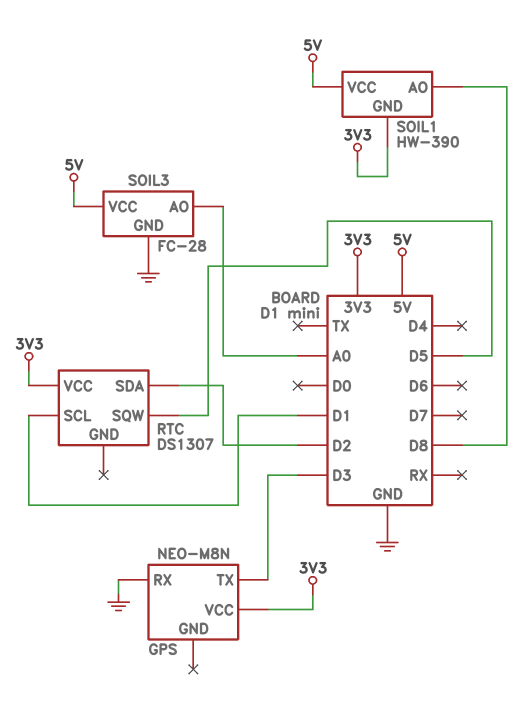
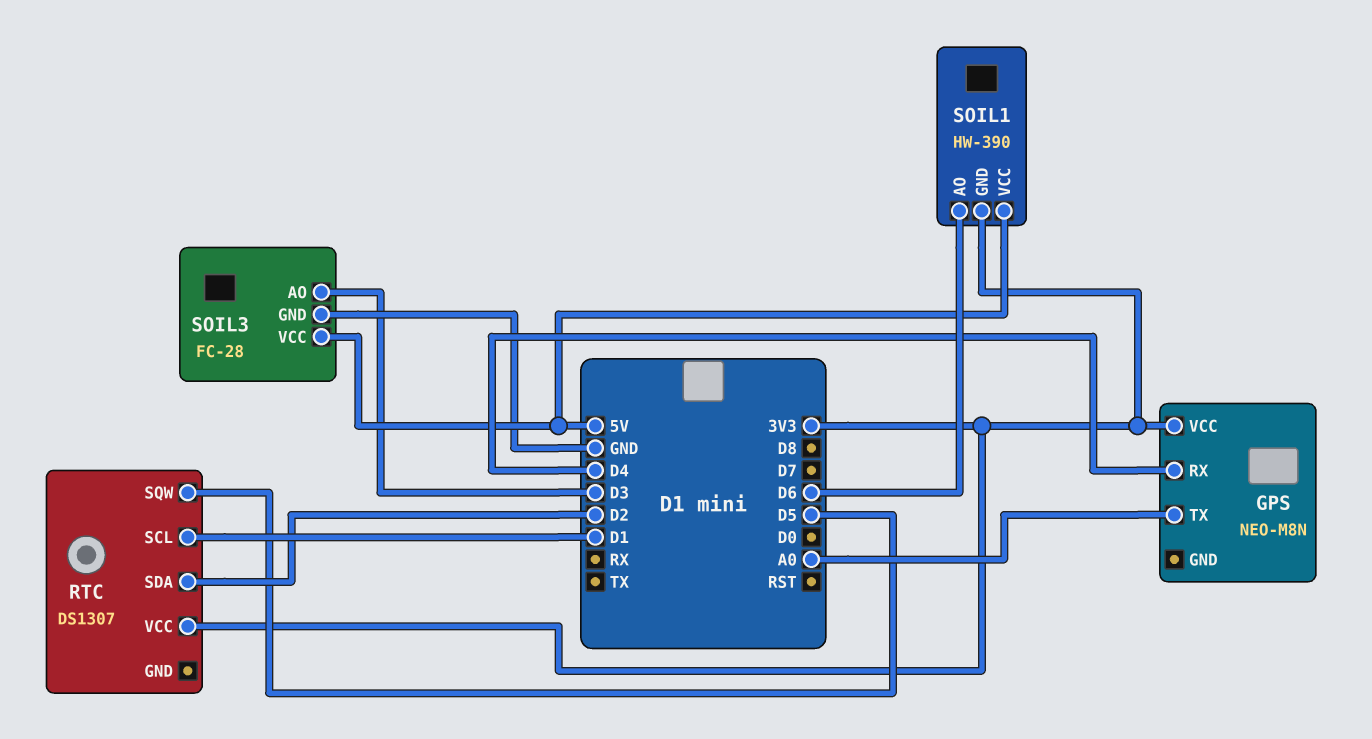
GPS pin RX: GND -> D4
GPS pin TX: D3 -> A0
SOIL1 pin AO: D8 -> D6
SOIL3 pin AO: A0 -> D3

